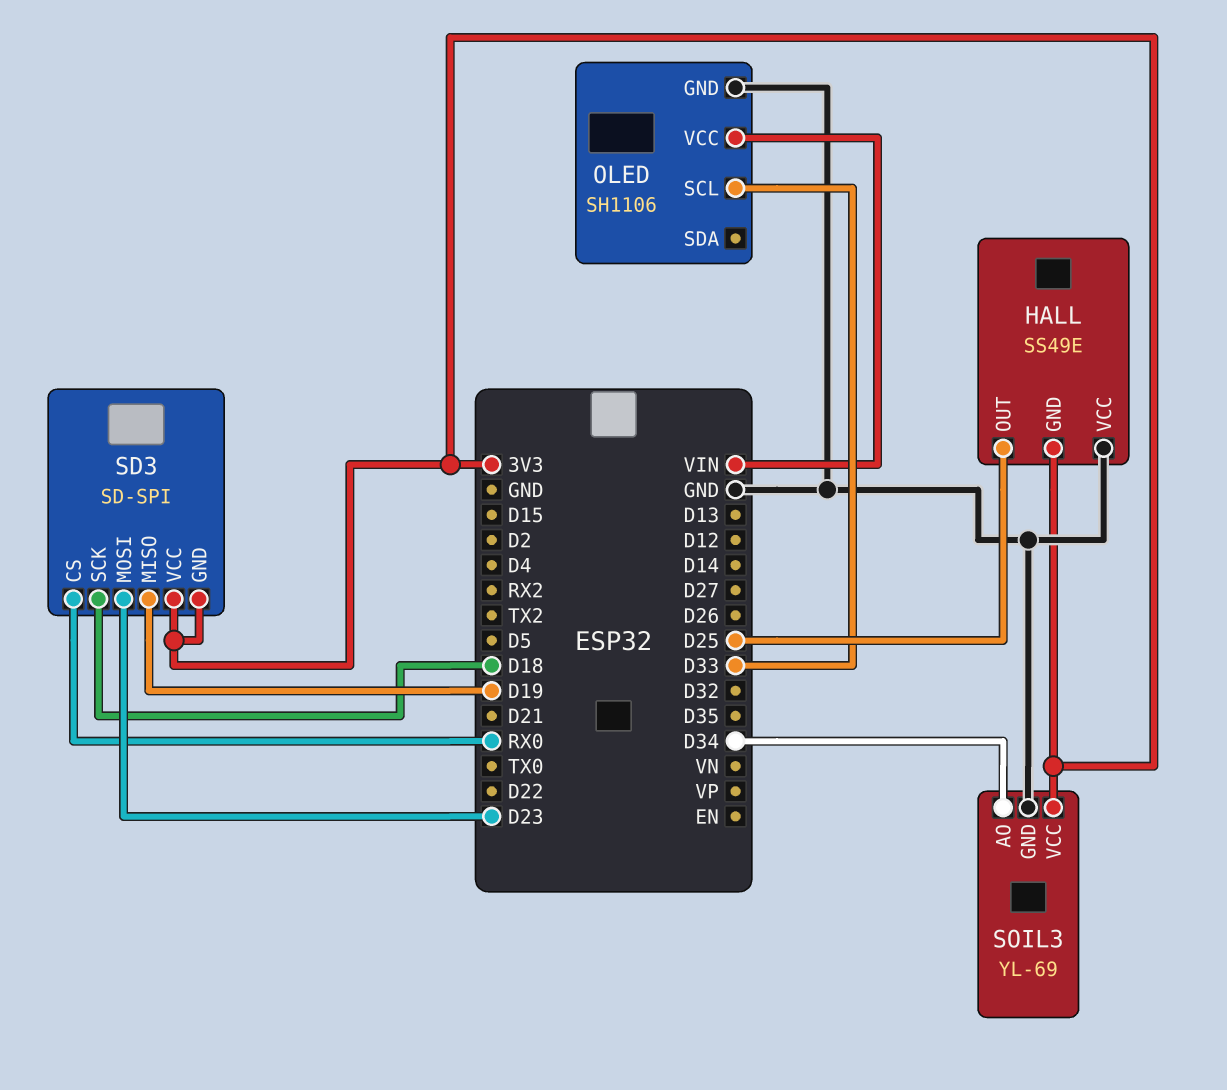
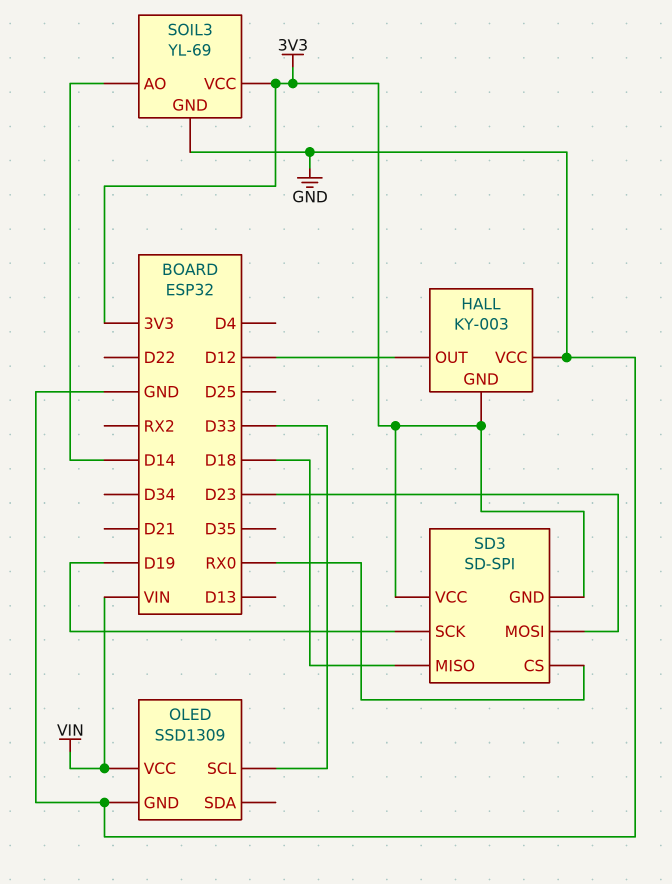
HALL: SS49E -> KY-003
HALL pin OUT: D25 -> D12
OLED: SH1106 -> SSD1309
SD3 pin MISO: D19 -> D18
SD3 pin SCK: D18 -> D19
SOIL3 pin AO: D34 -> D14

